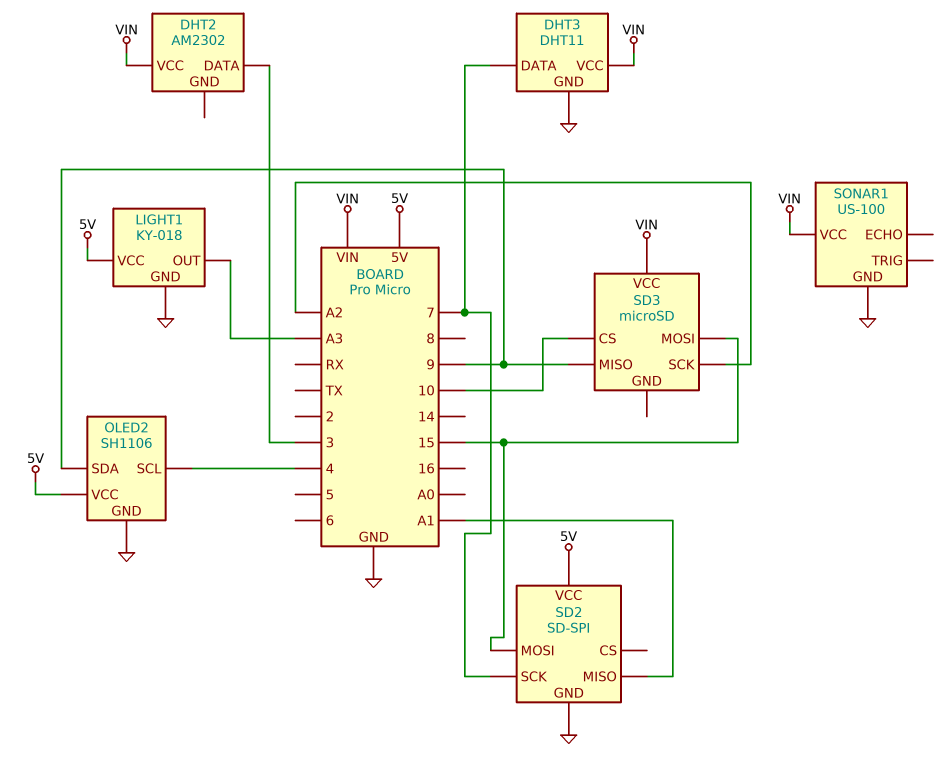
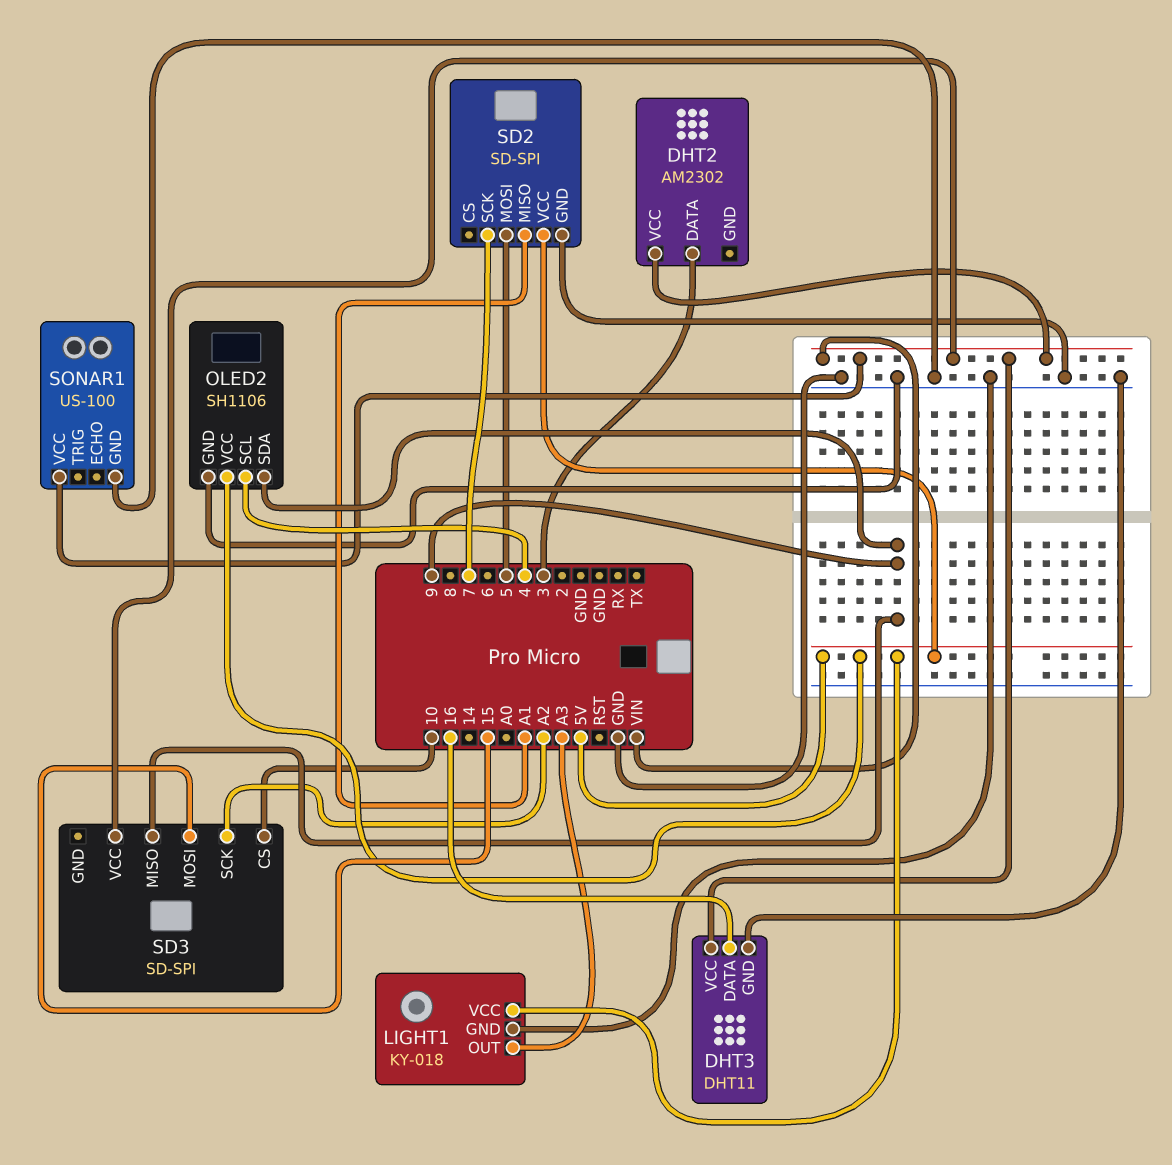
DHT3 pin DATA: 7 -> 16
SD2 pin MOSI: 15 -> 5
SD3: microSD -> SD-SPI

